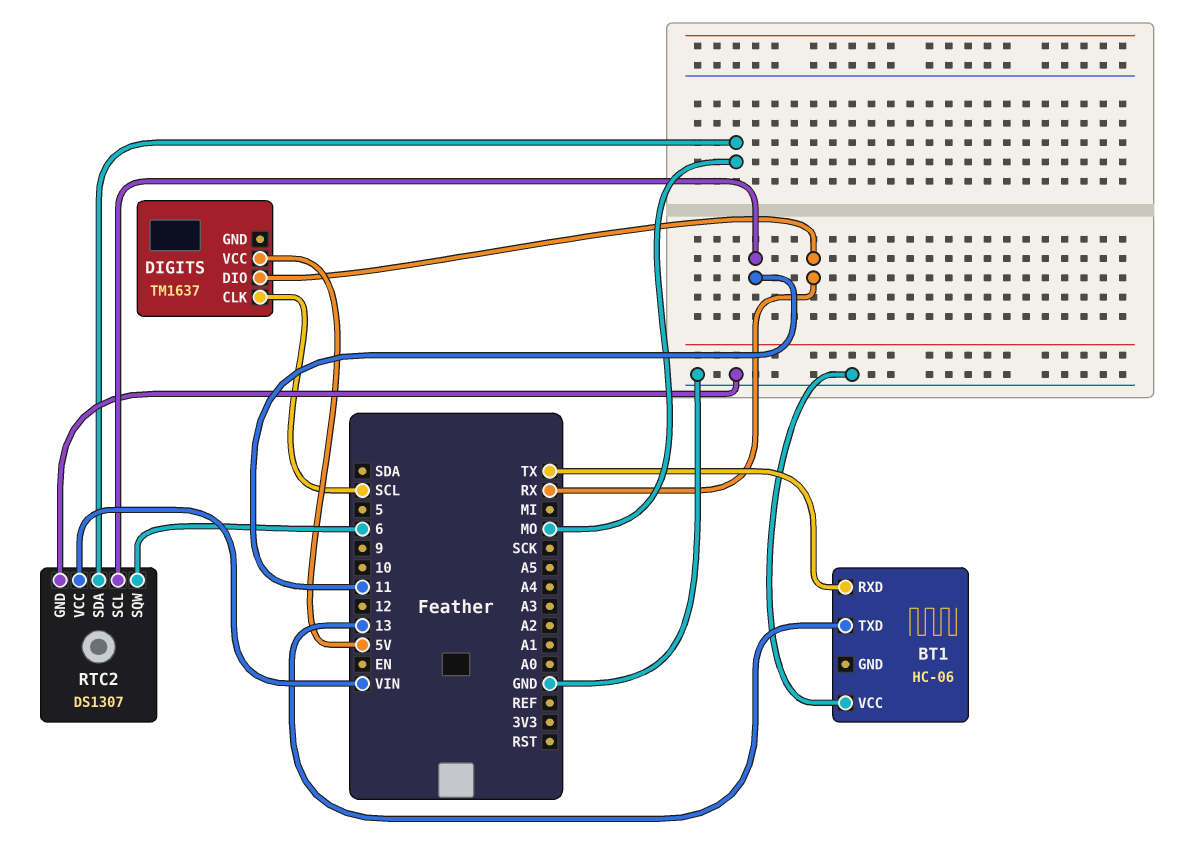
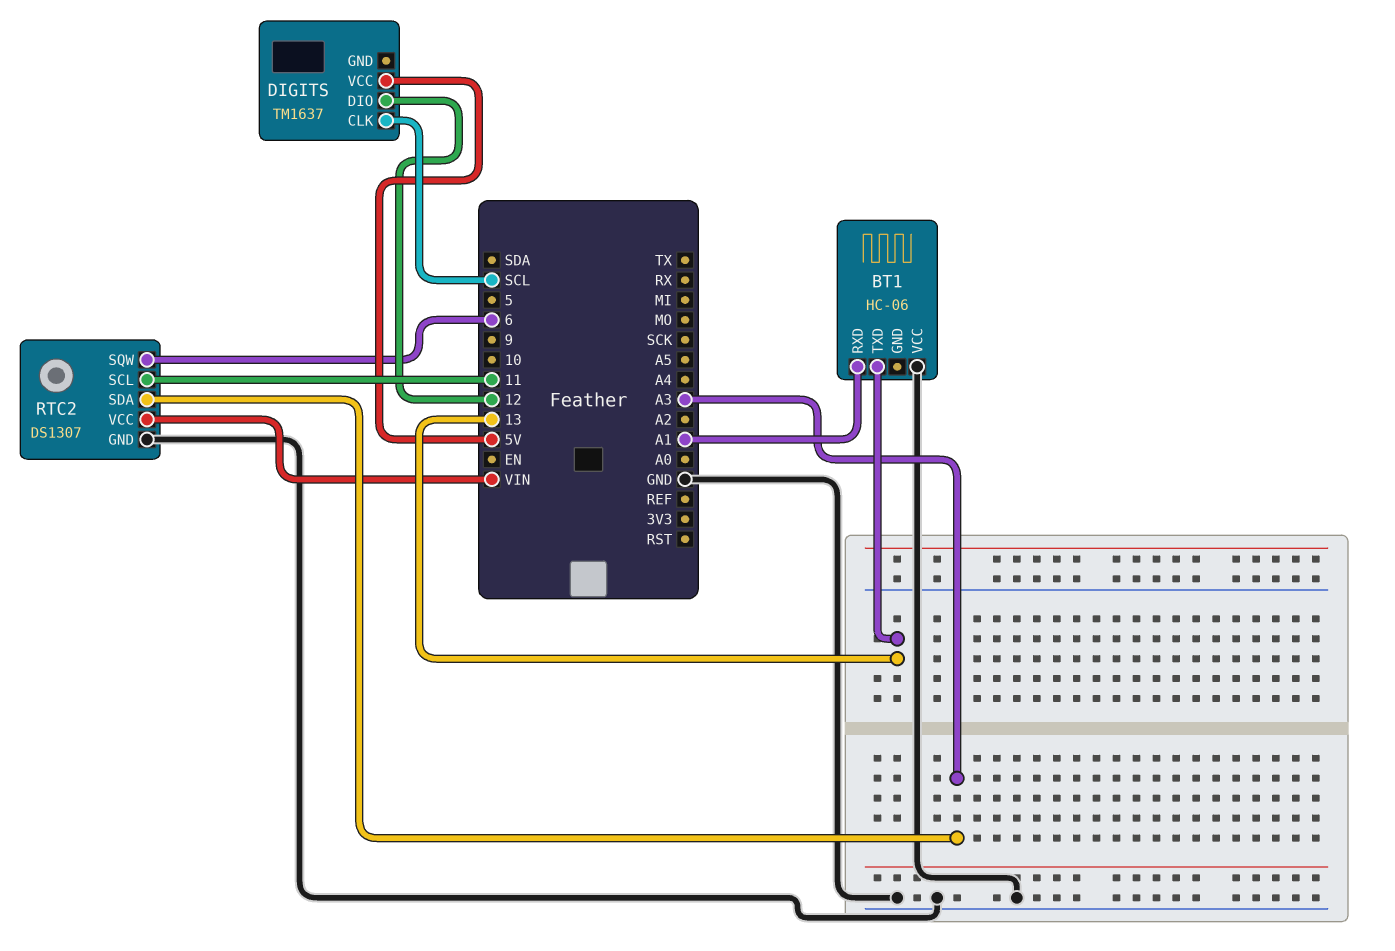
BT1 pin RXD: TX -> A1
DIGITS pin DIO: RX -> 12
RTC2 pin SDA: MO -> A3

